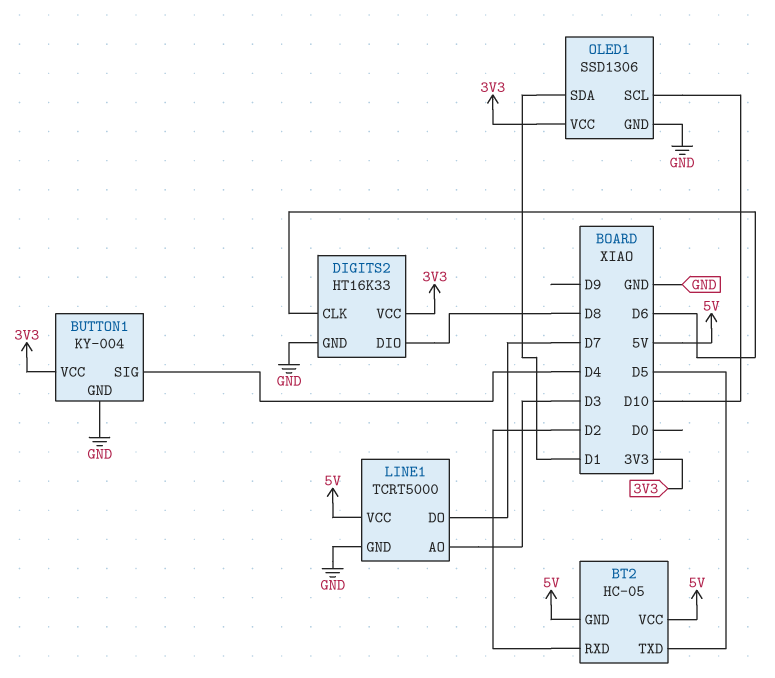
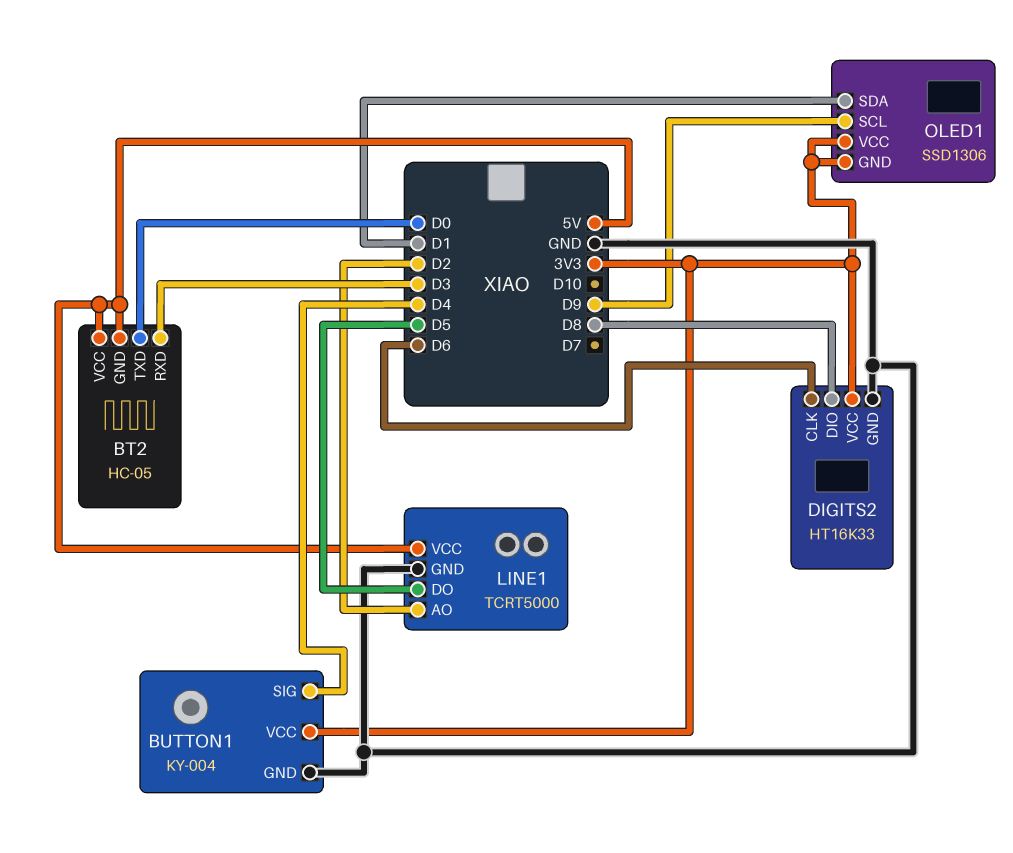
BT2 pin RXD: D2 -> D3
BT2 pin TXD: D5 -> D0
LINE1 pin AO: D3 -> D2
LINE1 pin DO: D7 -> D5
OLED1 pin GND: GND -> 3V3
OLED1 pin SCL: D10 -> D9

